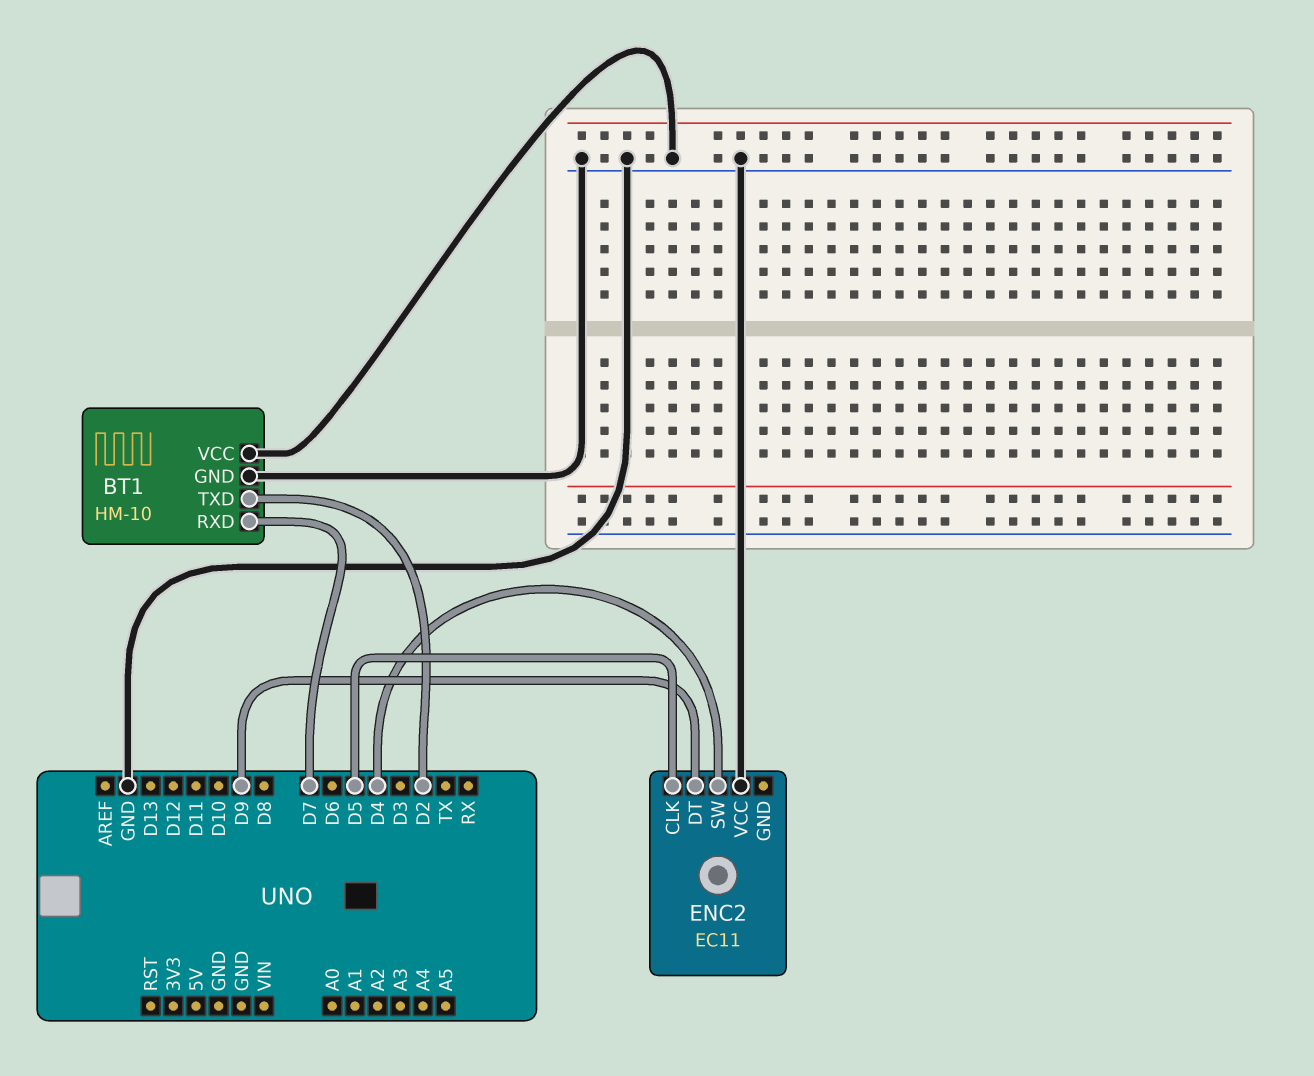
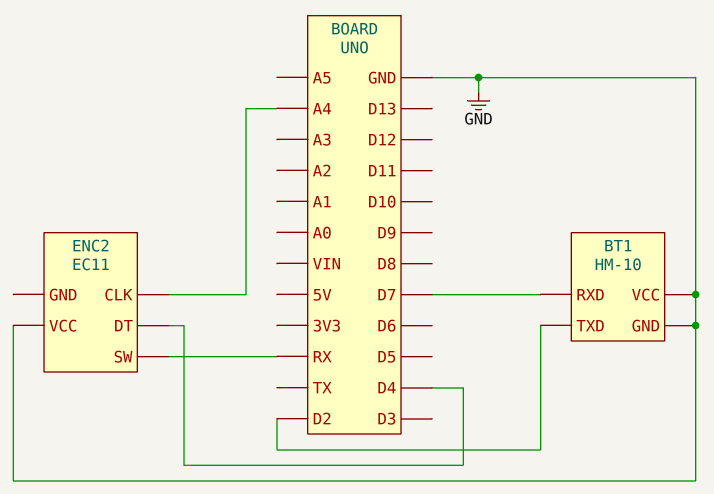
ENC2 pin CLK: D5 -> A4
ENC2 pin DT: D9 -> D4
ENC2 pin SW: D4 -> RX

